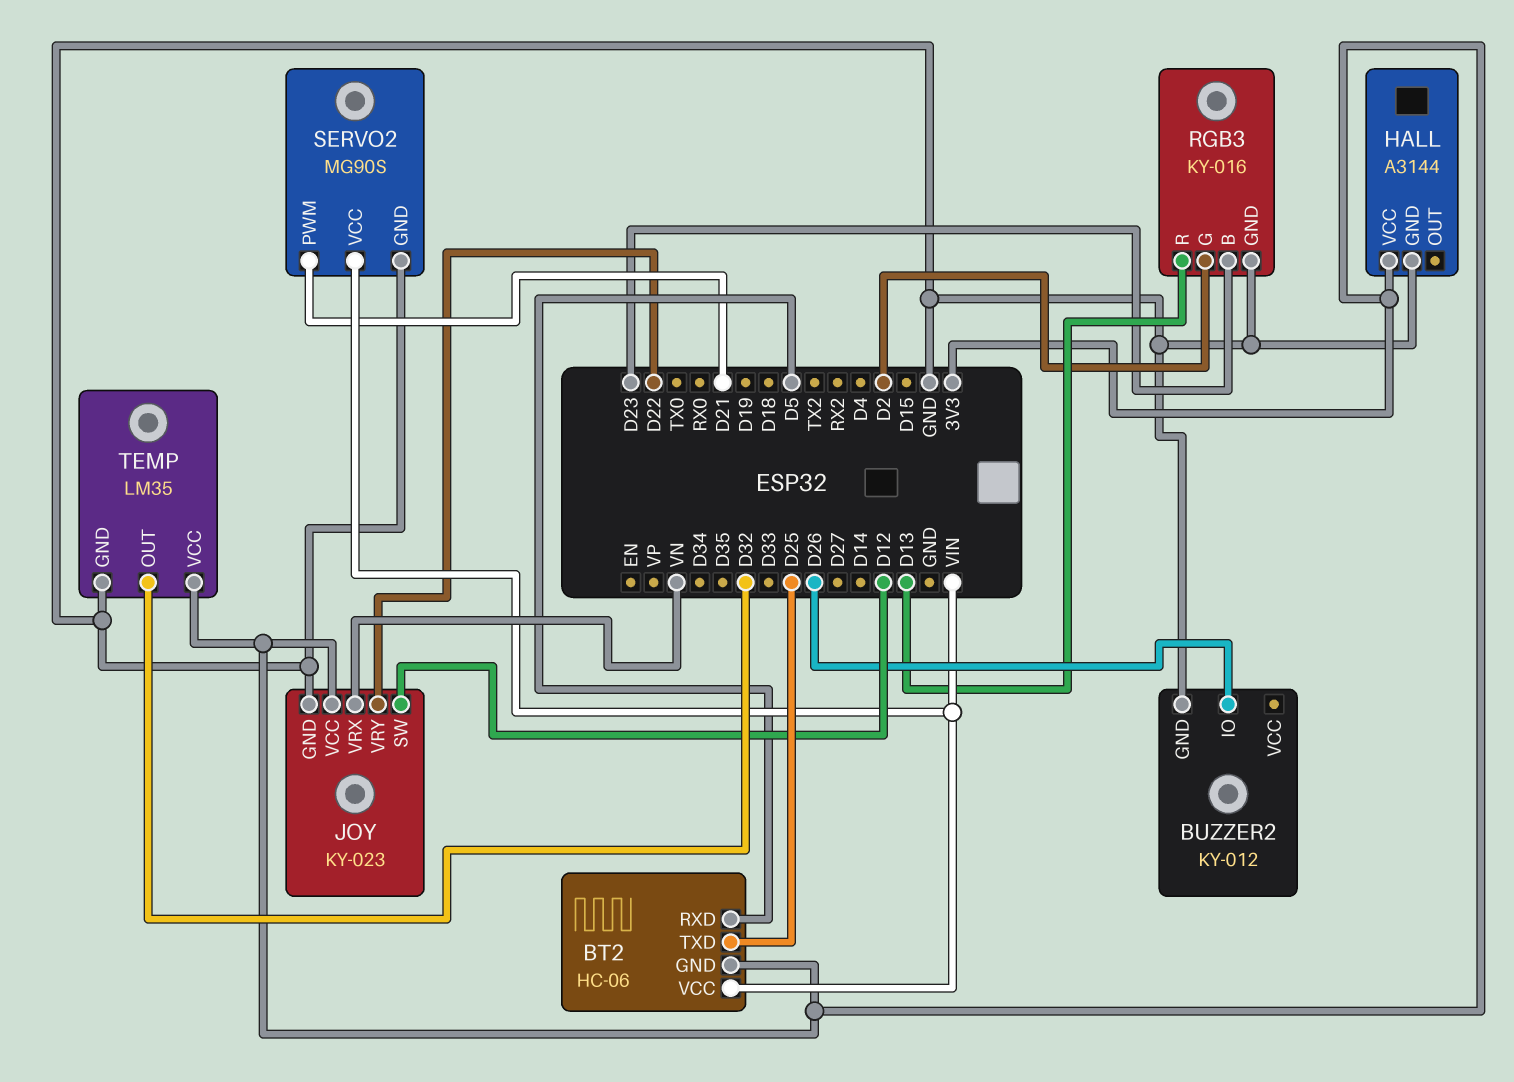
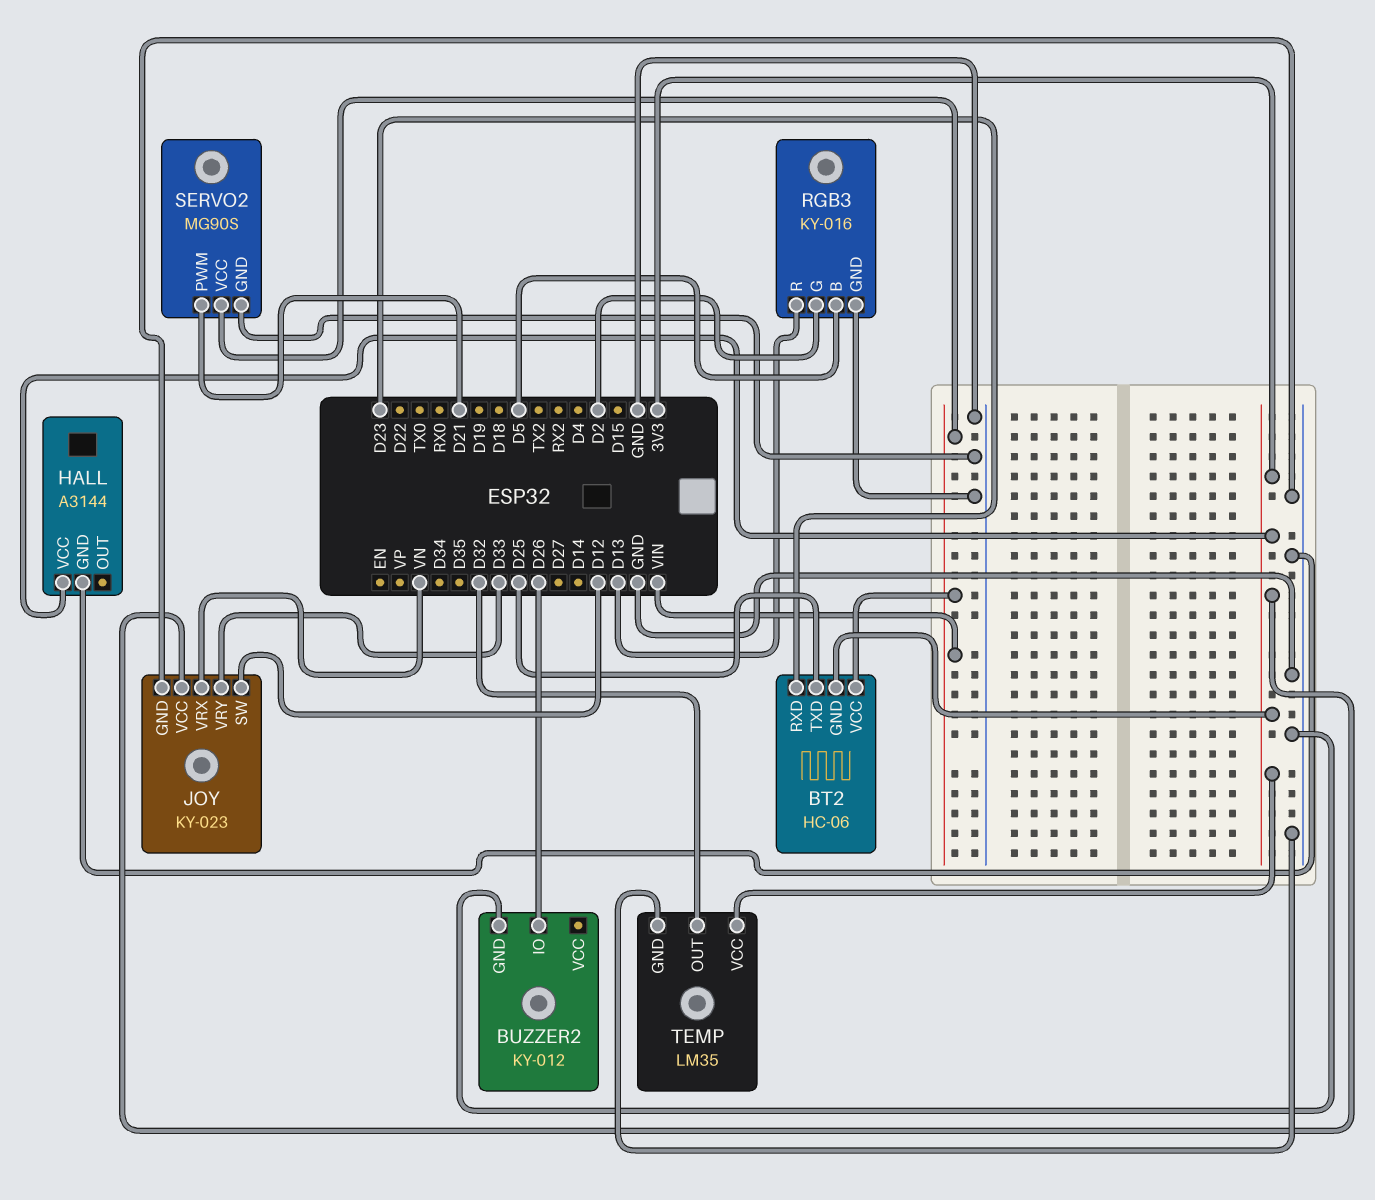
BT2 pin RXD: D5 -> D23
JOY pin VRY: D22 -> D33
RGB3 pin B: D23 -> D5

